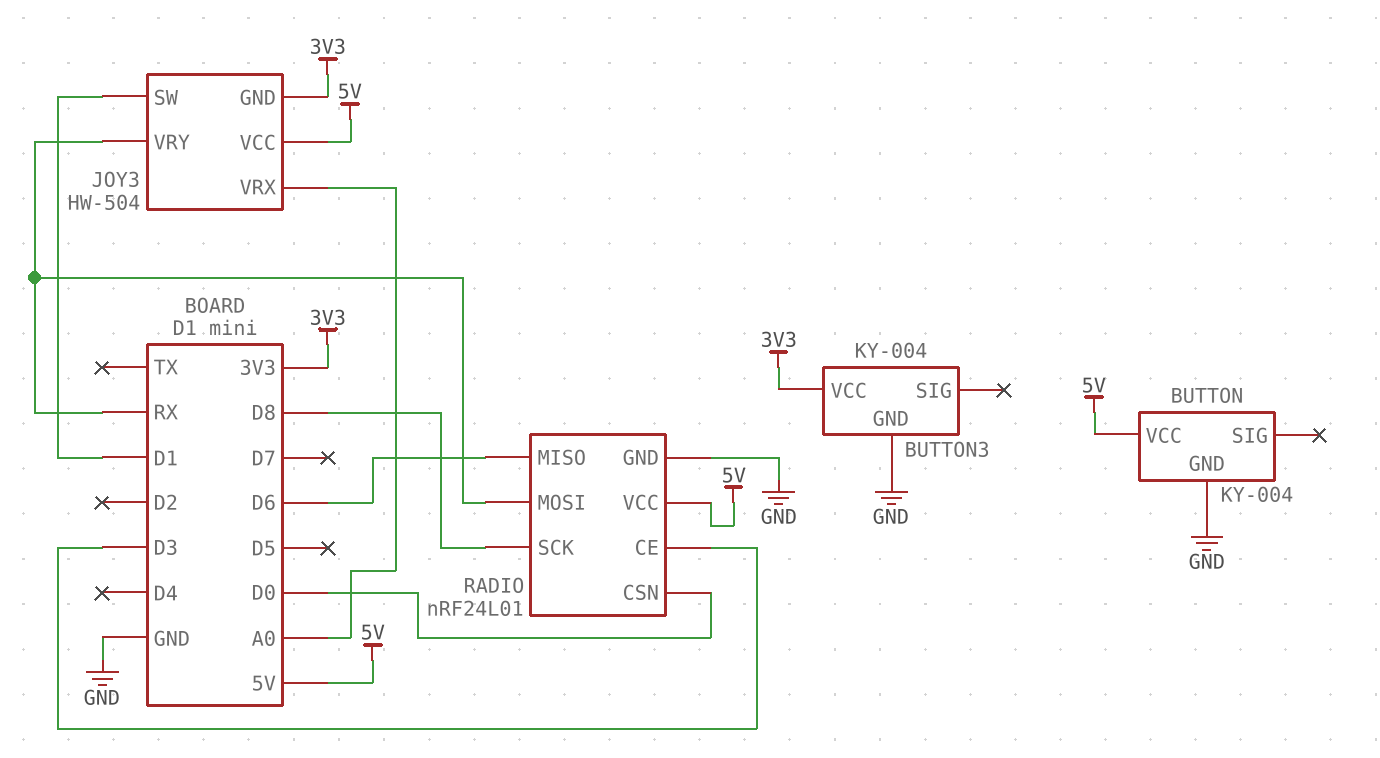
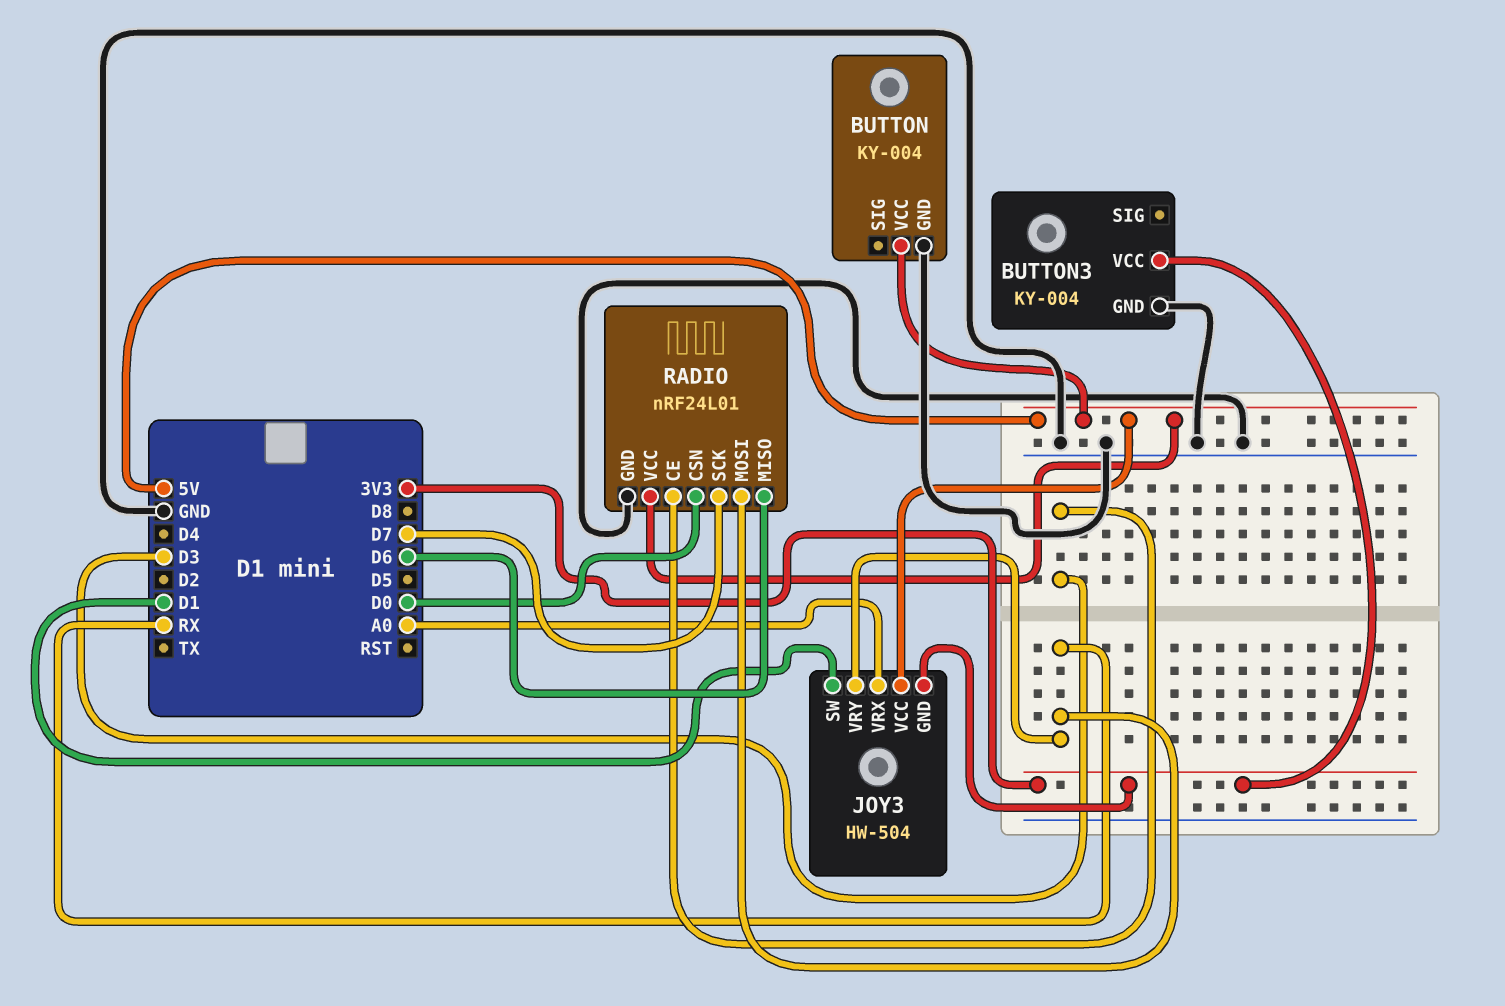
RADIO pin SCK: D8 -> D7

